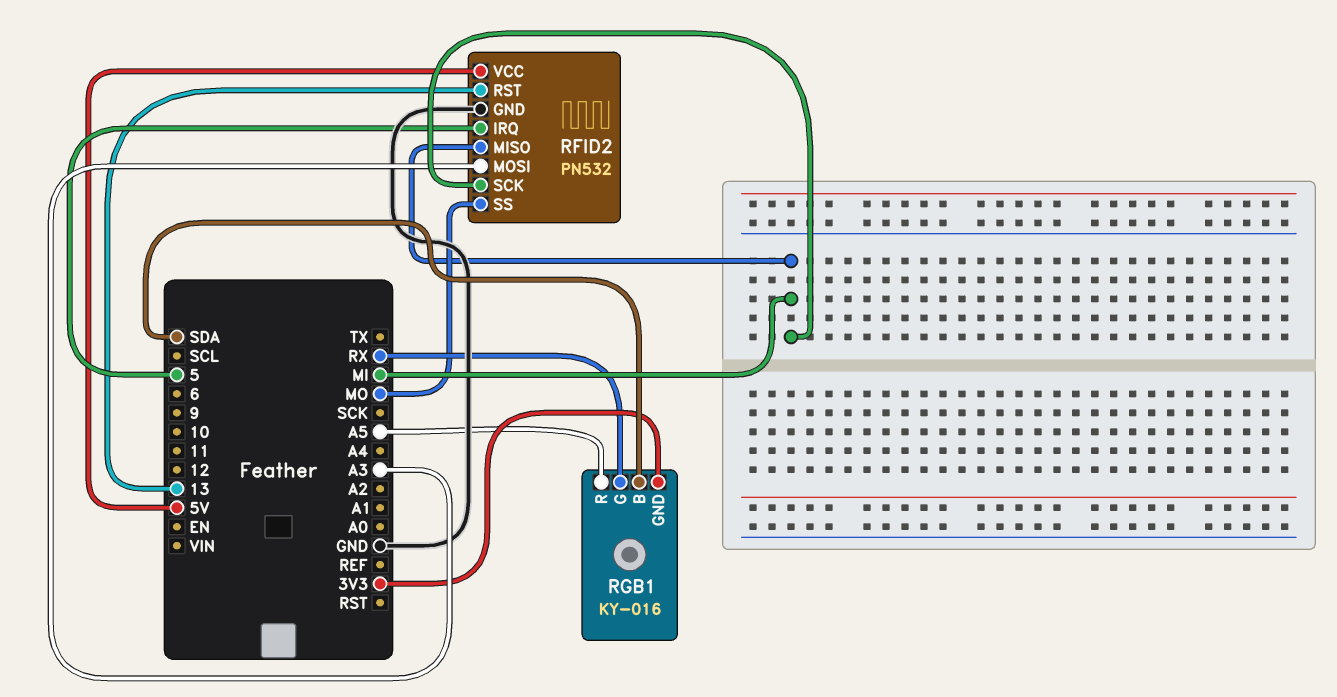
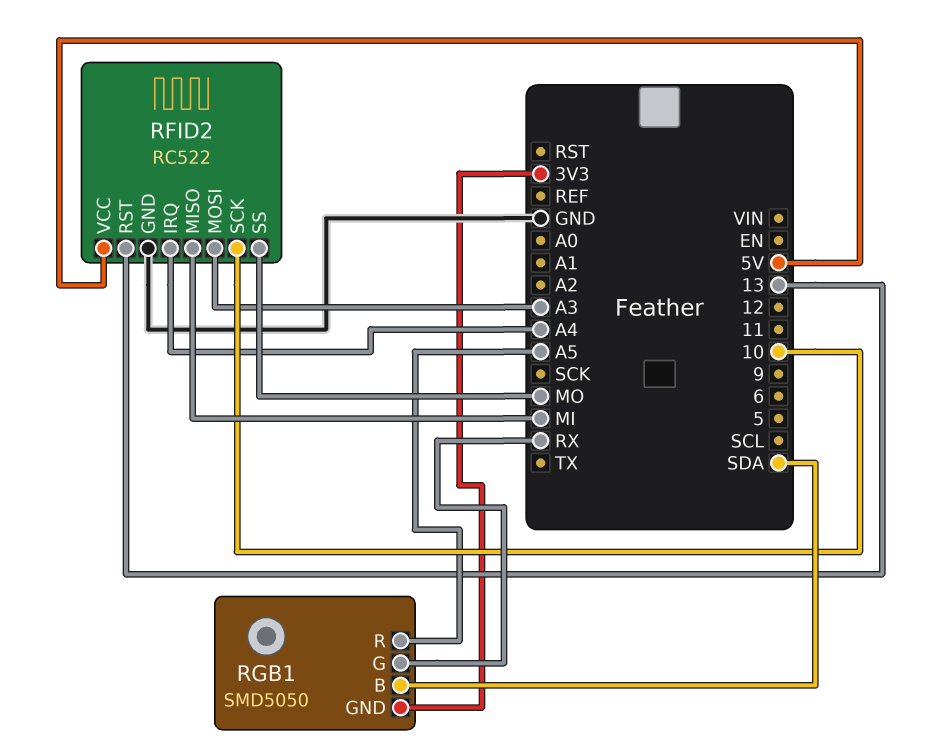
RFID2: PN532 -> RC522
RFID2 pin IRQ: 5 -> A4
RFID2 pin SCK: MI -> 10
RGB1: KY-016 -> SMD5050

